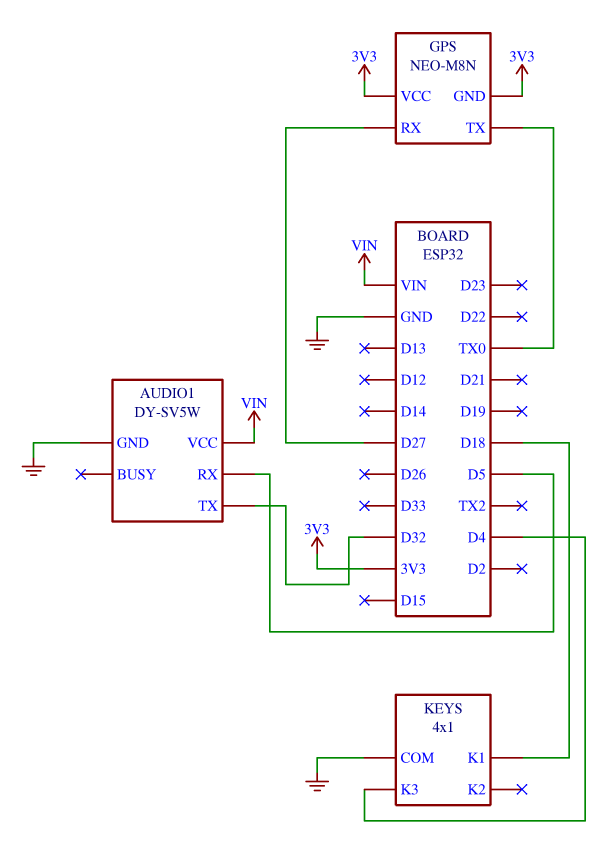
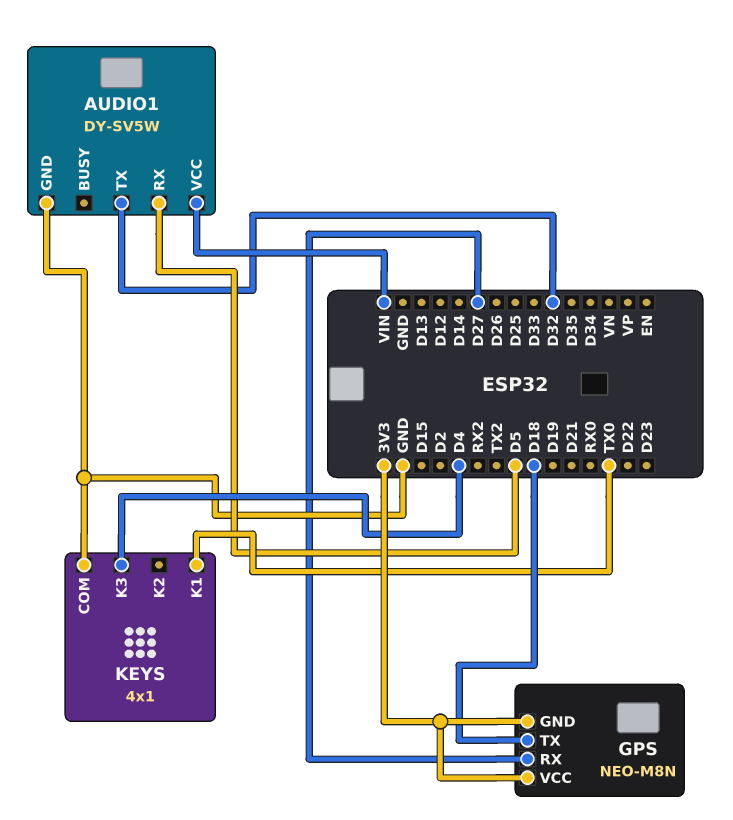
GPS pin TX: TX0 -> D18
KEYS pin K1: D18 -> TX0

